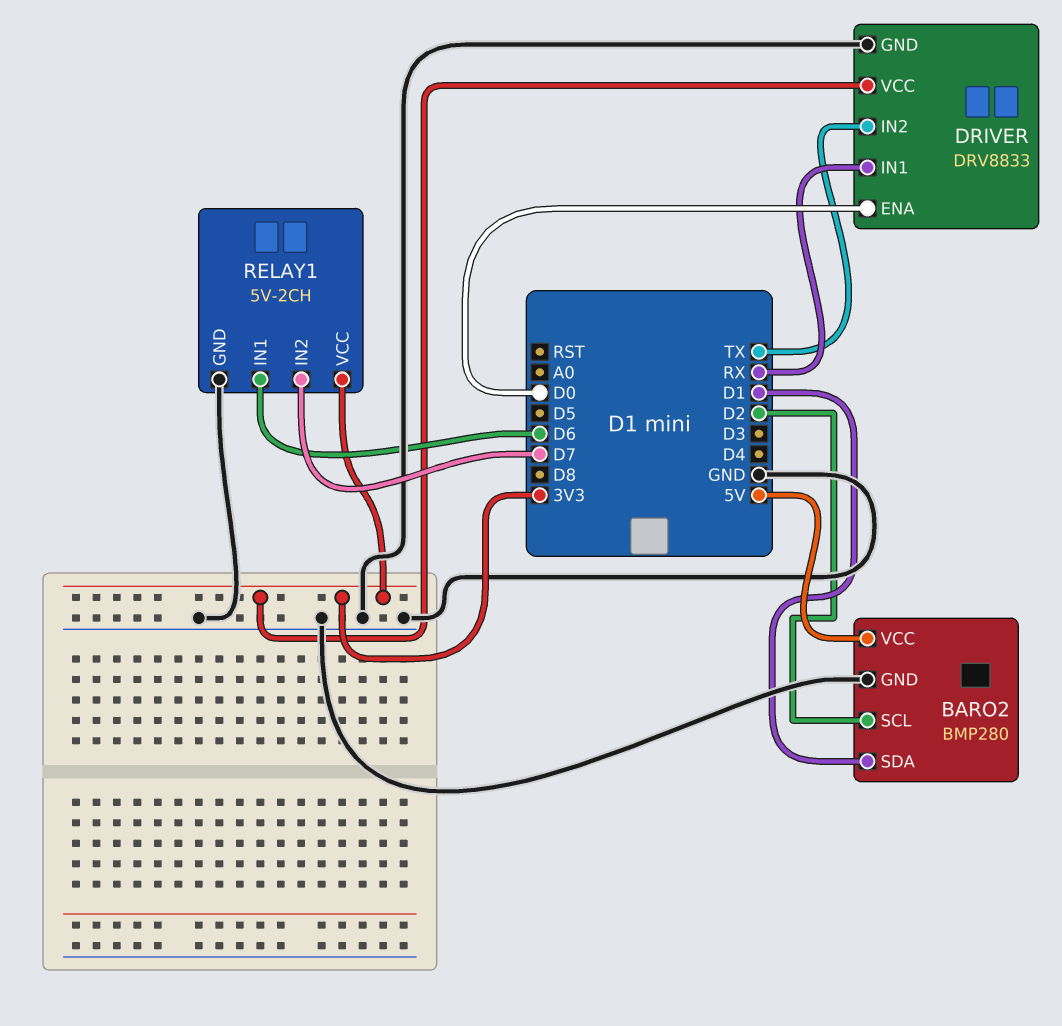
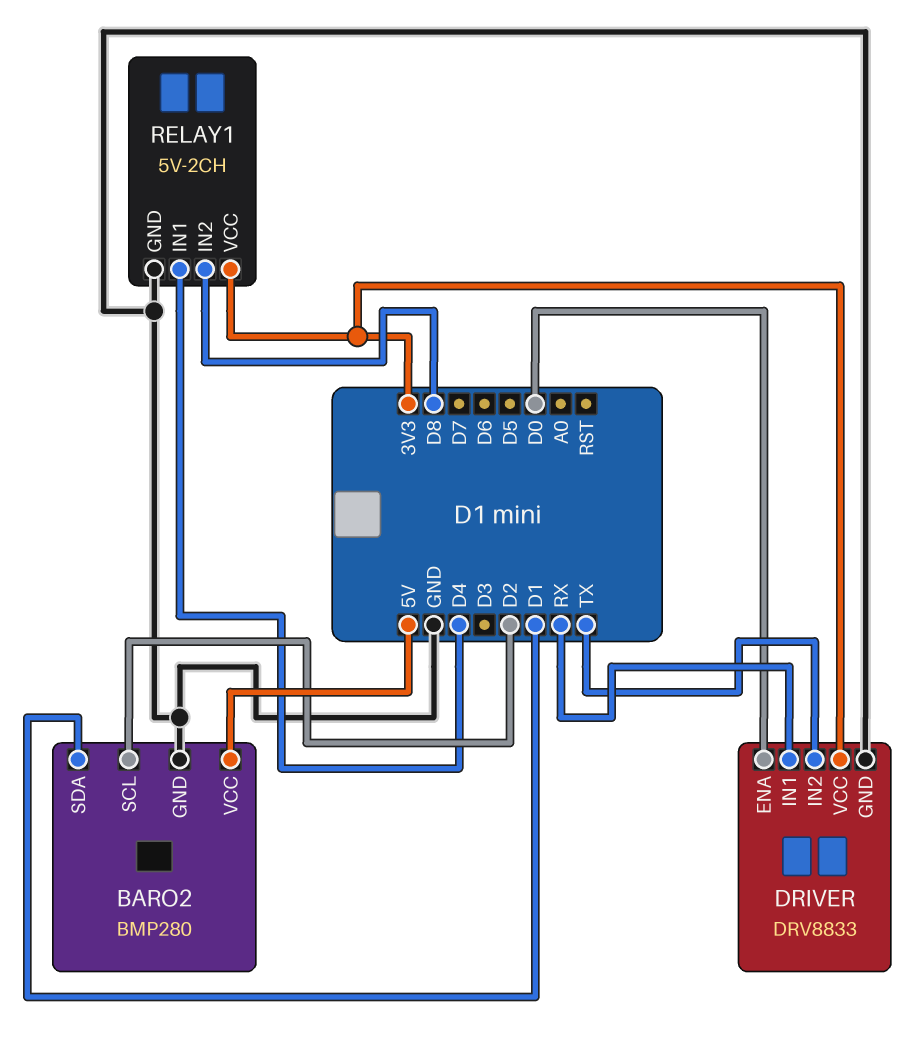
RELAY1 pin IN1: D6 -> D4
RELAY1 pin IN2: D7 -> D8

